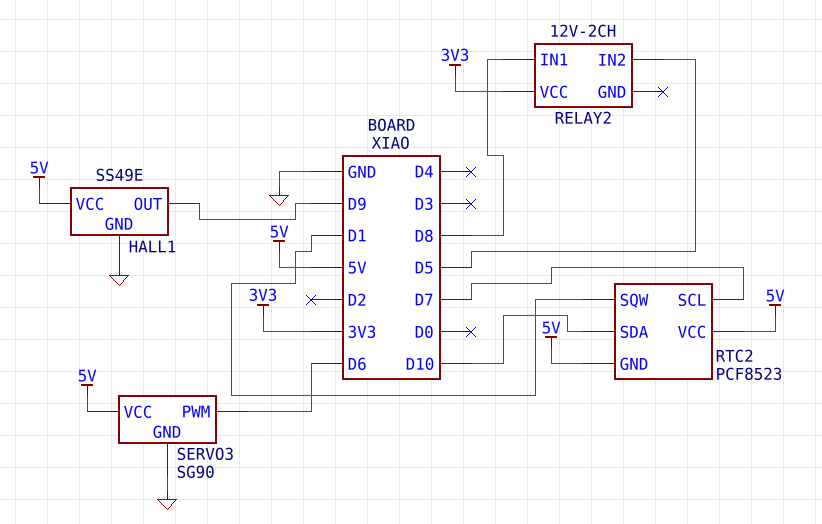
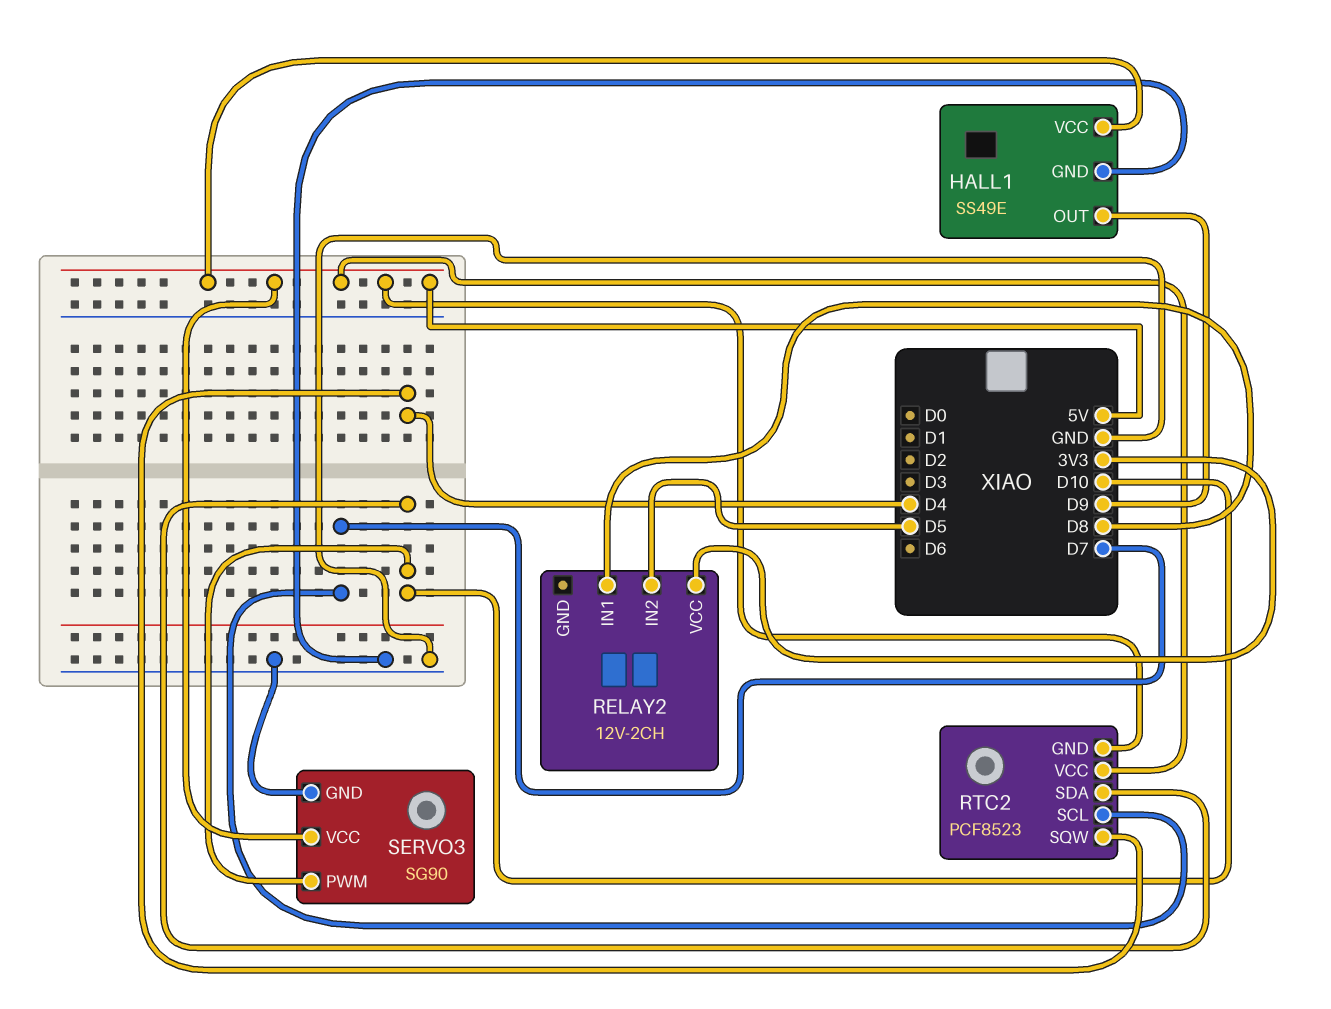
RTC2 pin SQW: D1 -> D4
SERVO3 pin PWM: D6 -> D10

